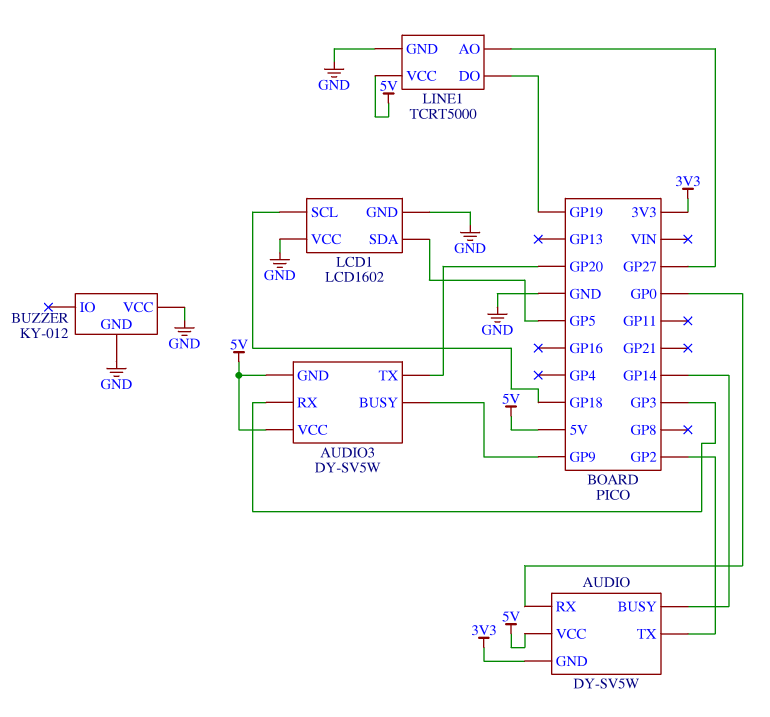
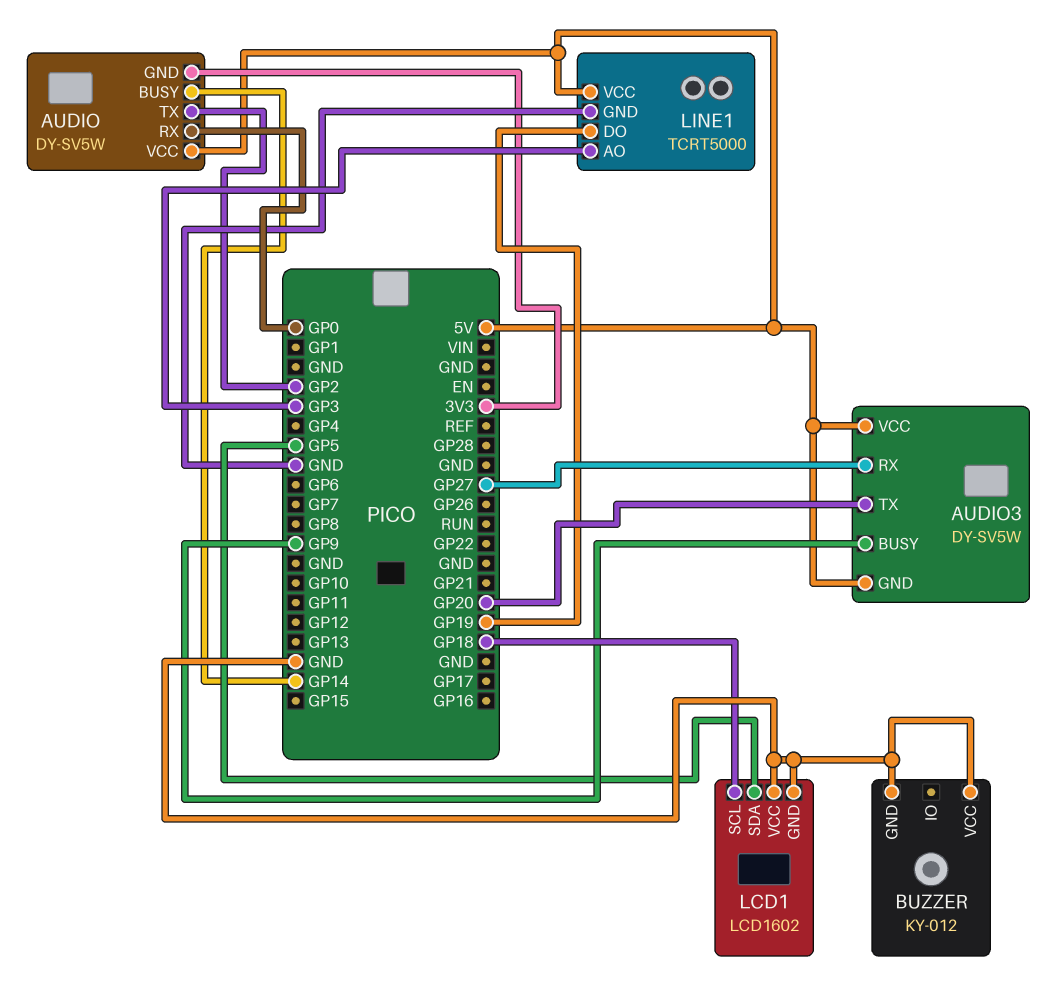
AUDIO3 pin RX: GP3 -> GP27
LINE1 pin AO: GP27 -> GP3

